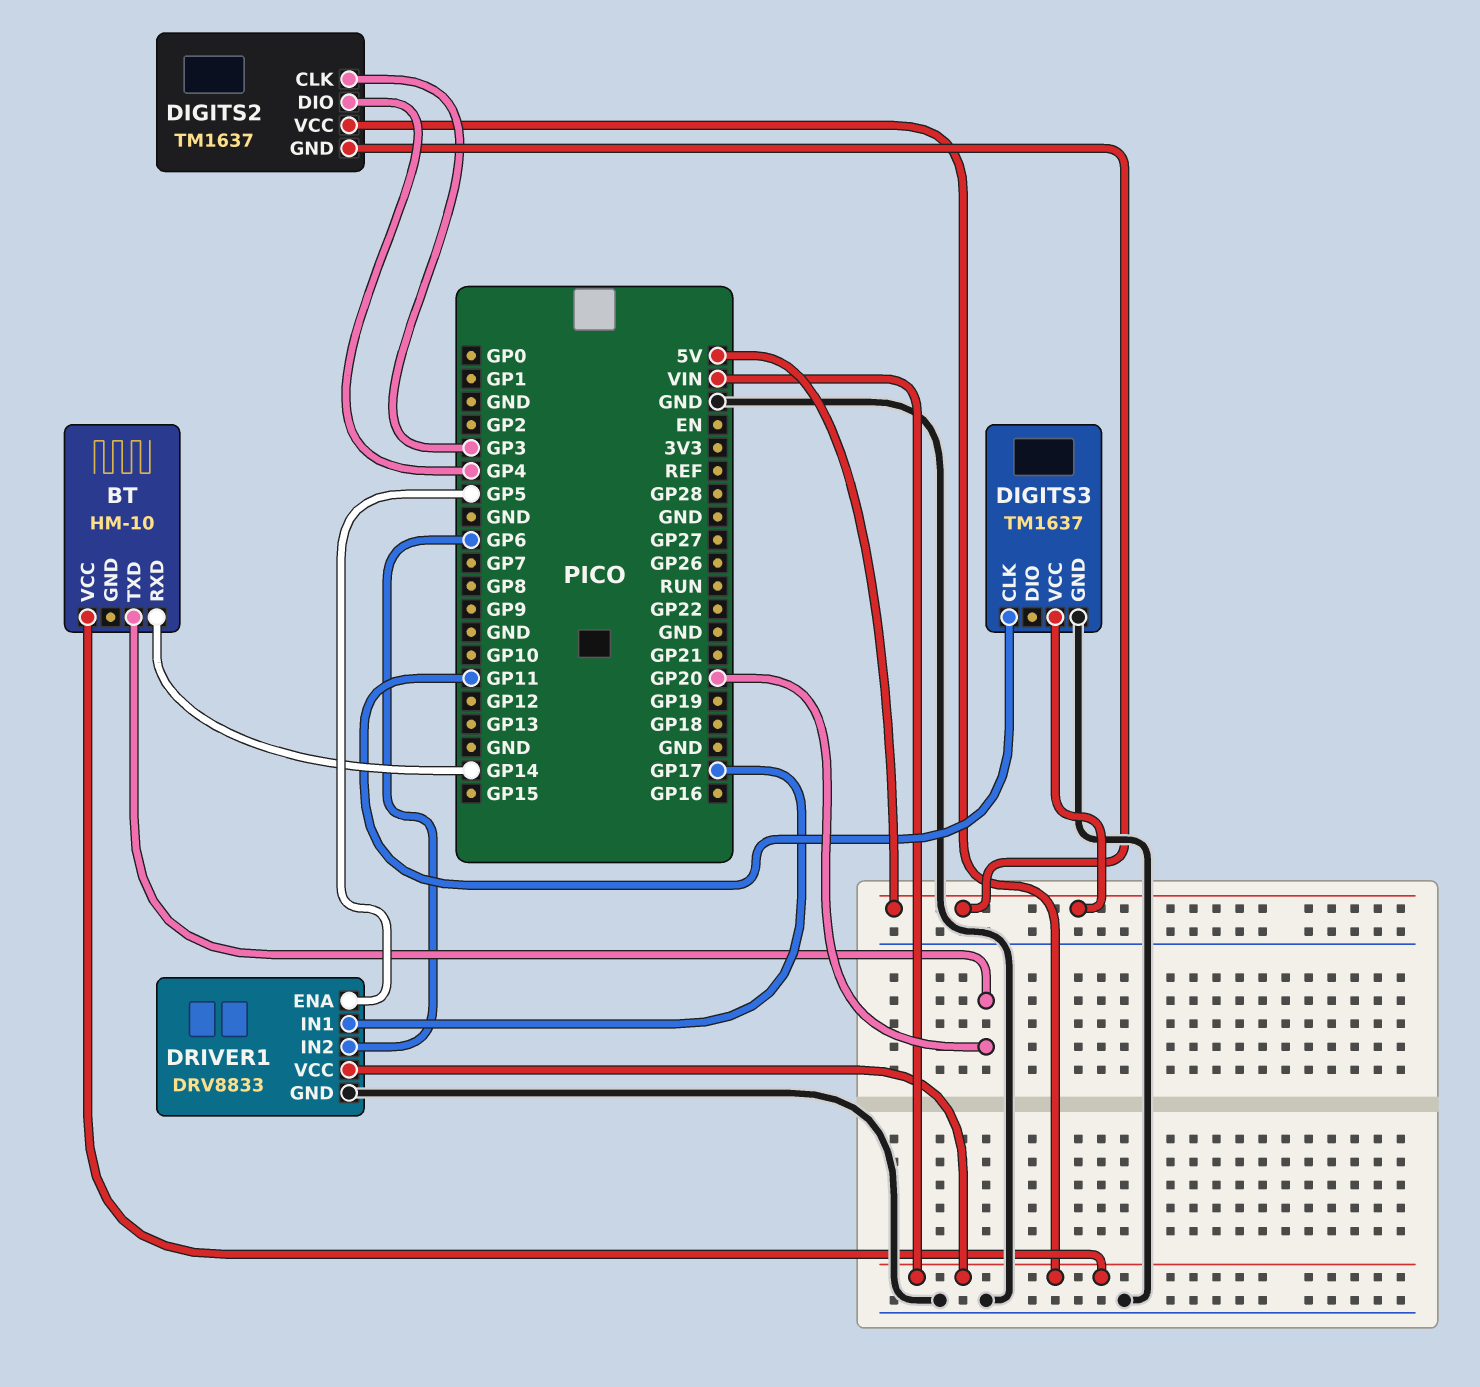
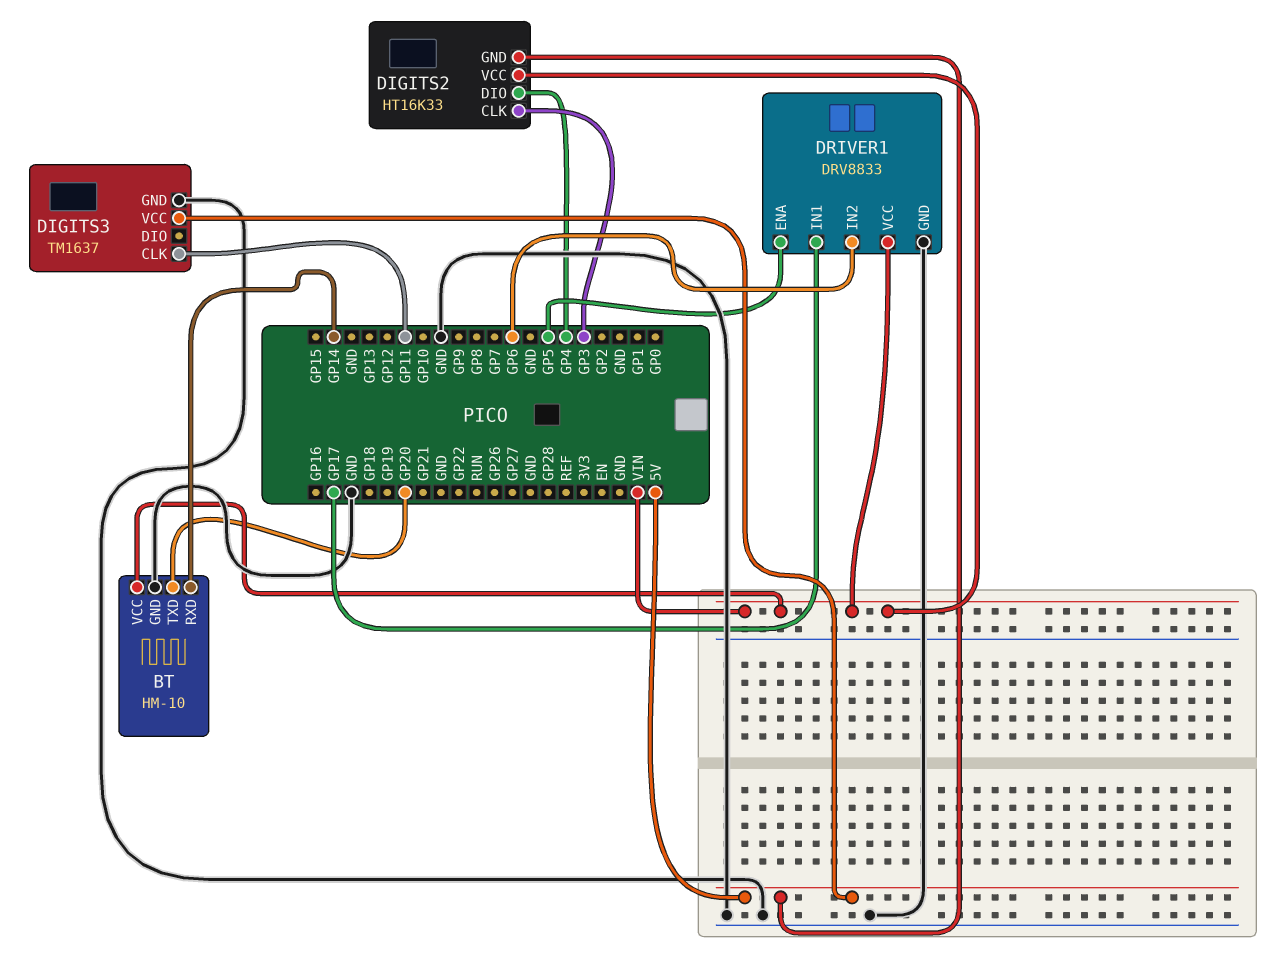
BT pin GND: none -> GND
DIGITS2: TM1637 -> HT16K33

